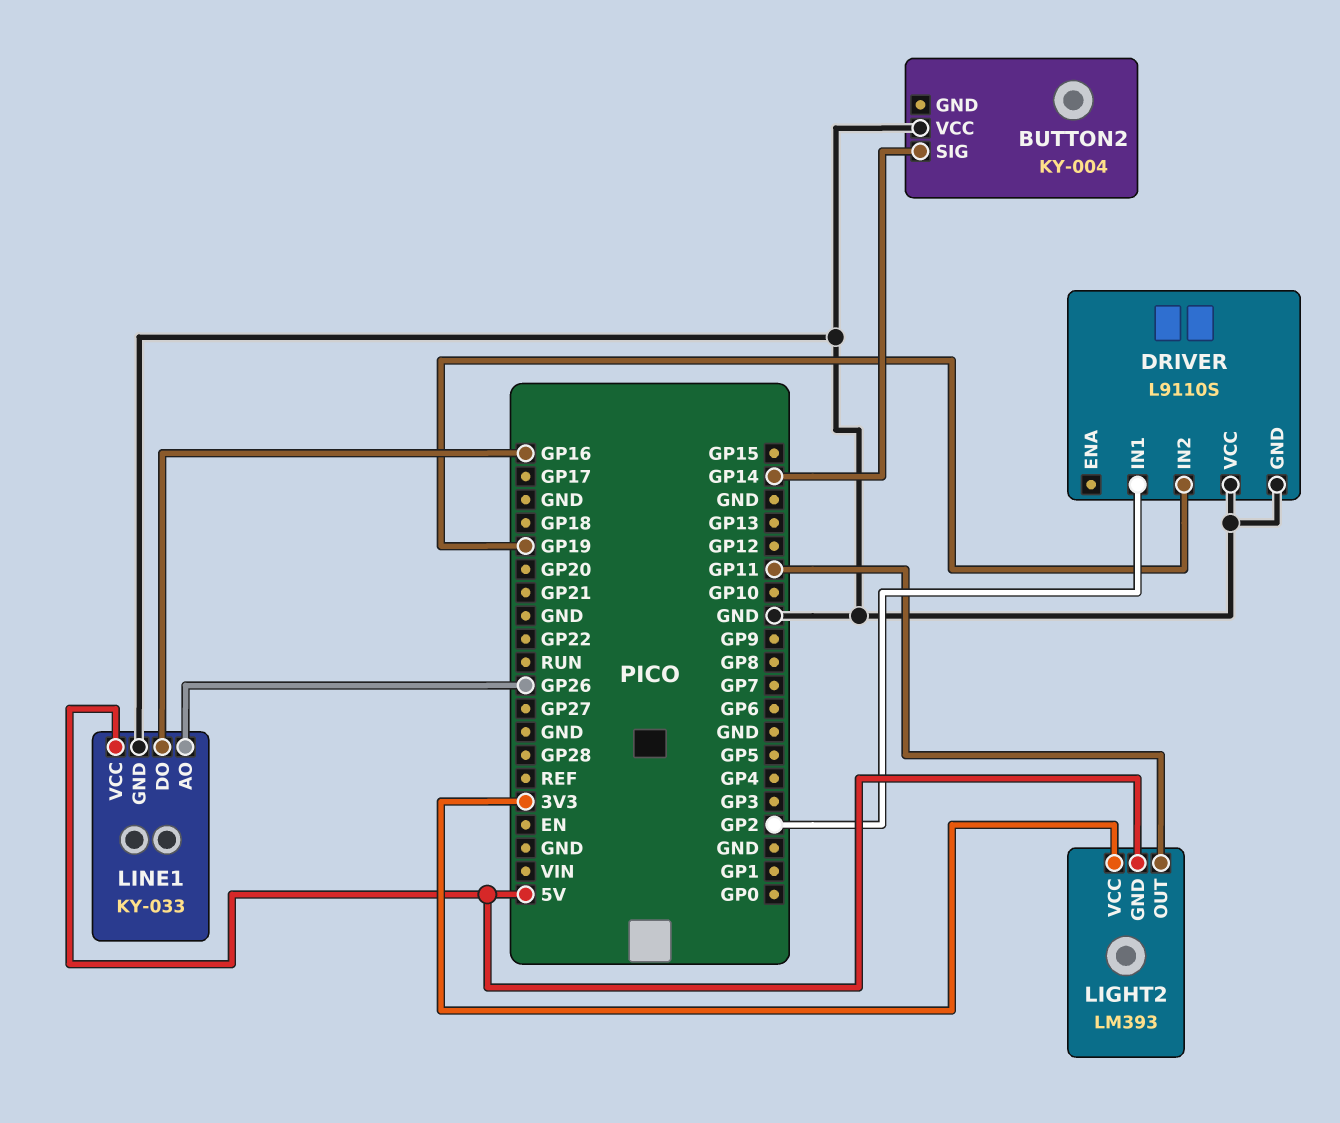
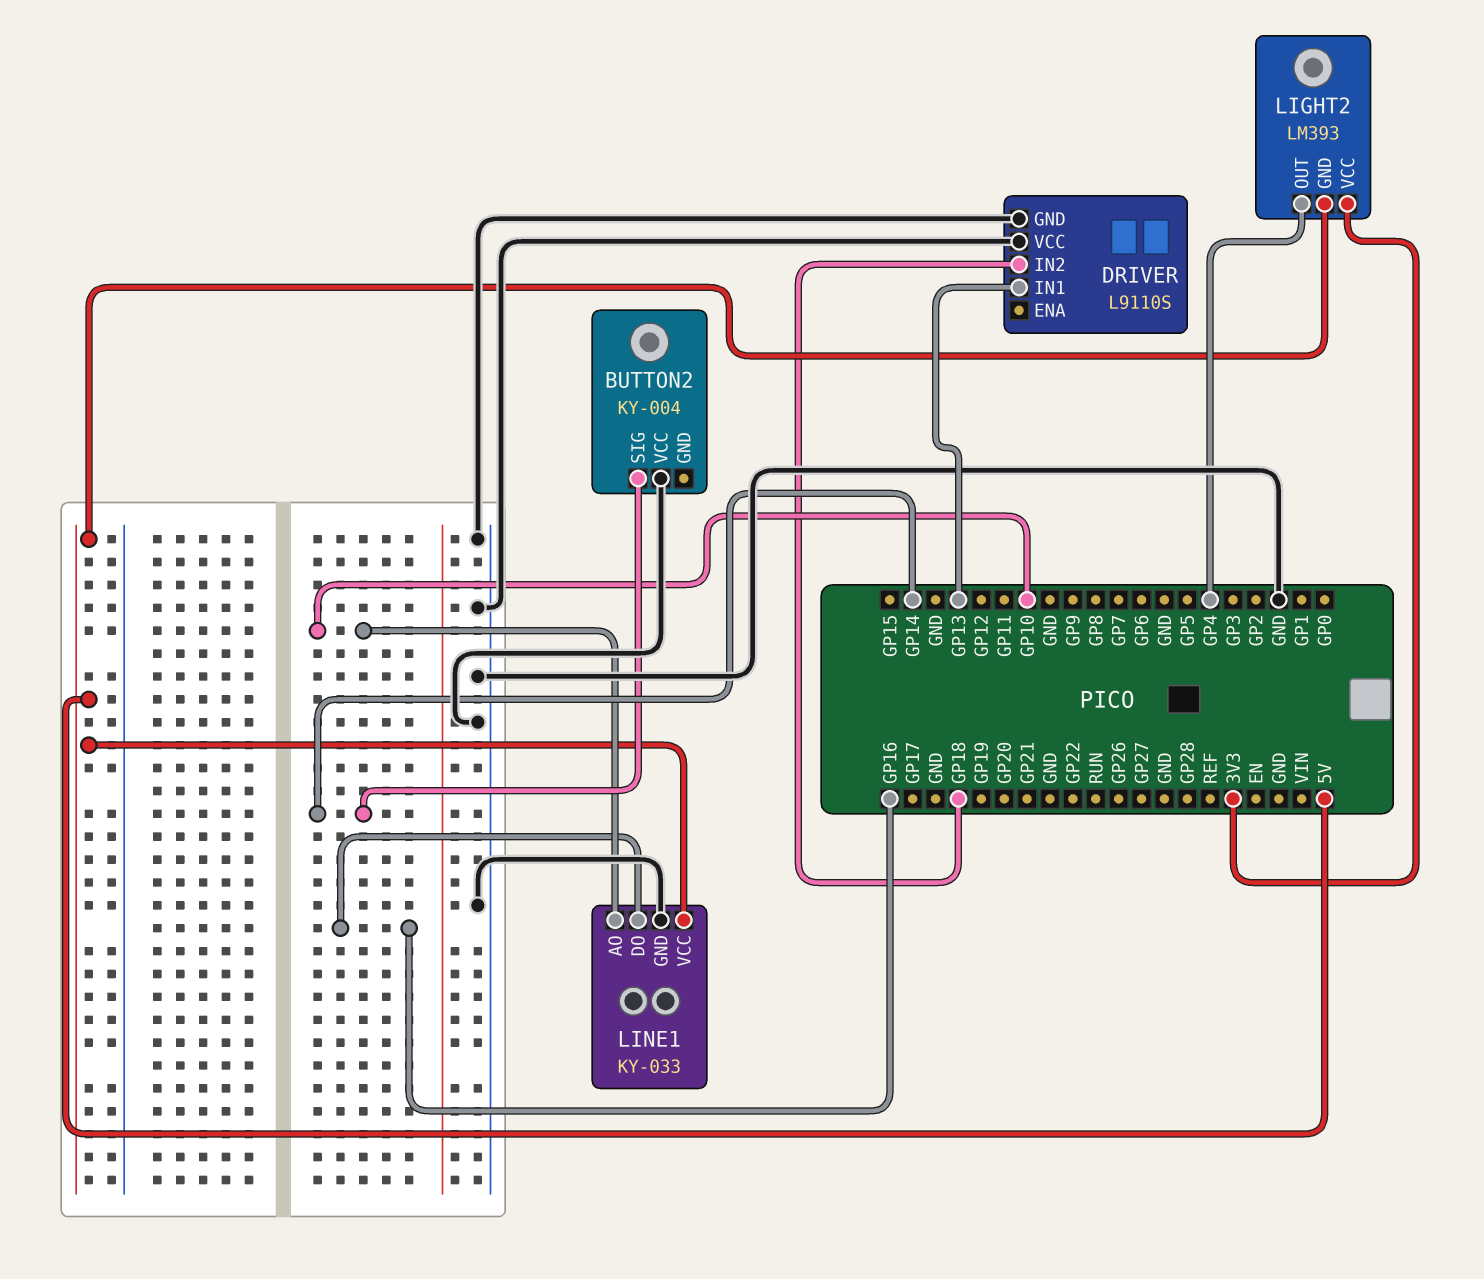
DRIVER pin IN1: GP2 -> GP13
DRIVER pin IN2: GP19 -> GP18
LIGHT2 pin OUT: GP11 -> GP4
LINE1 pin AO: GP26 -> GP10

